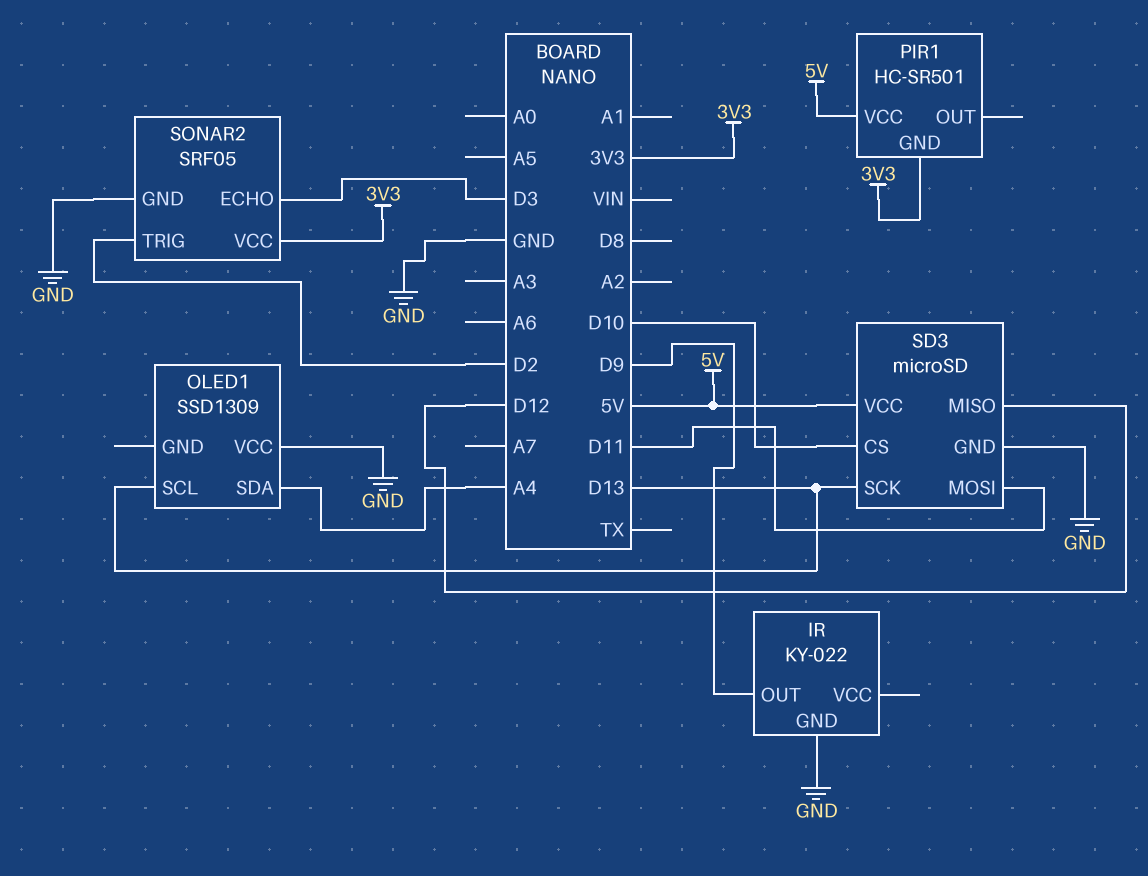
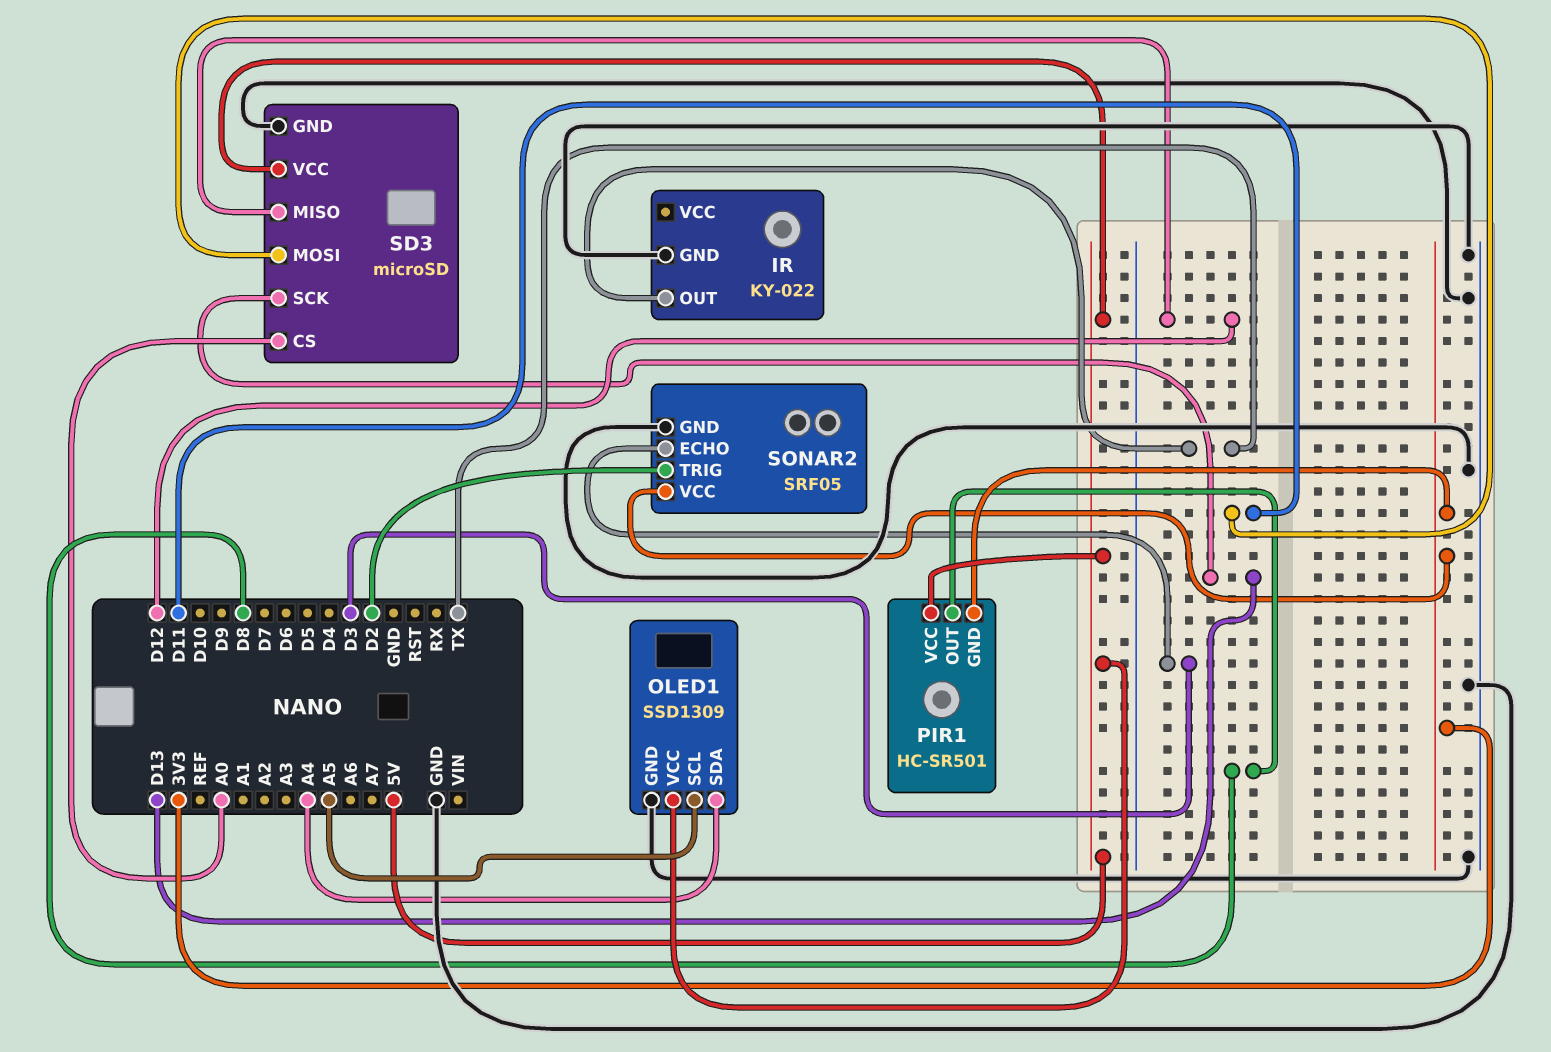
IR pin OUT: D9 -> TX
OLED1 pin GND: none -> GND
OLED1 pin SCL: D13 -> A5
OLED1 pin VCC: GND -> 5V
PIR1 pin OUT: none -> D8
SD3 pin CS: D10 -> A0

